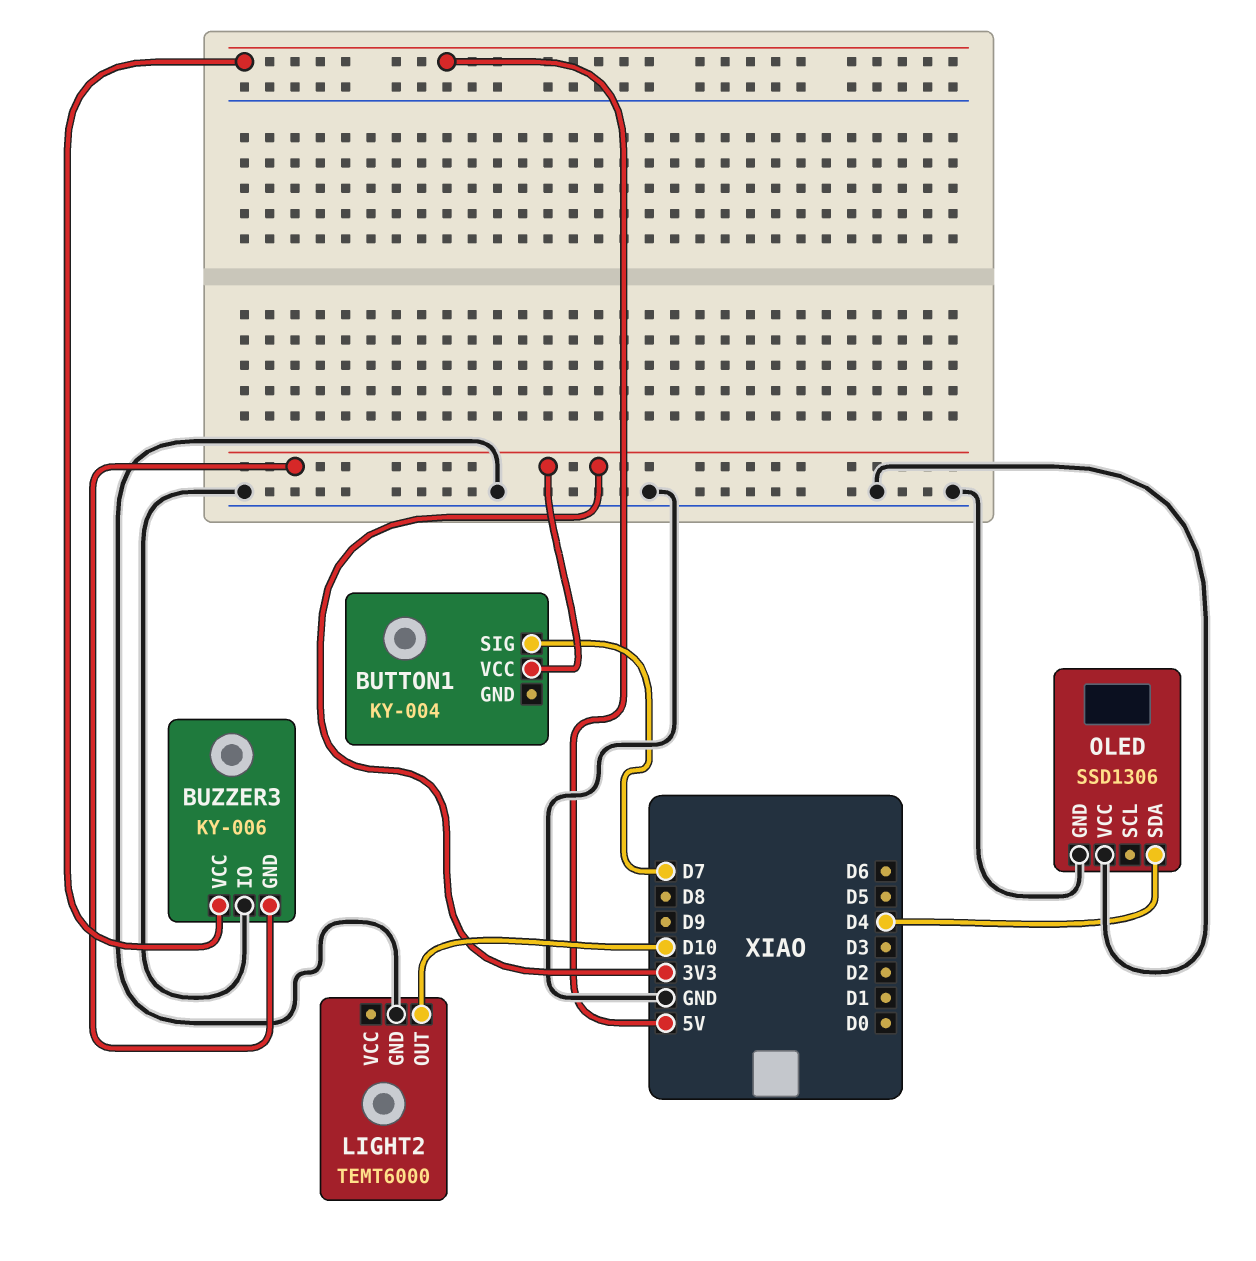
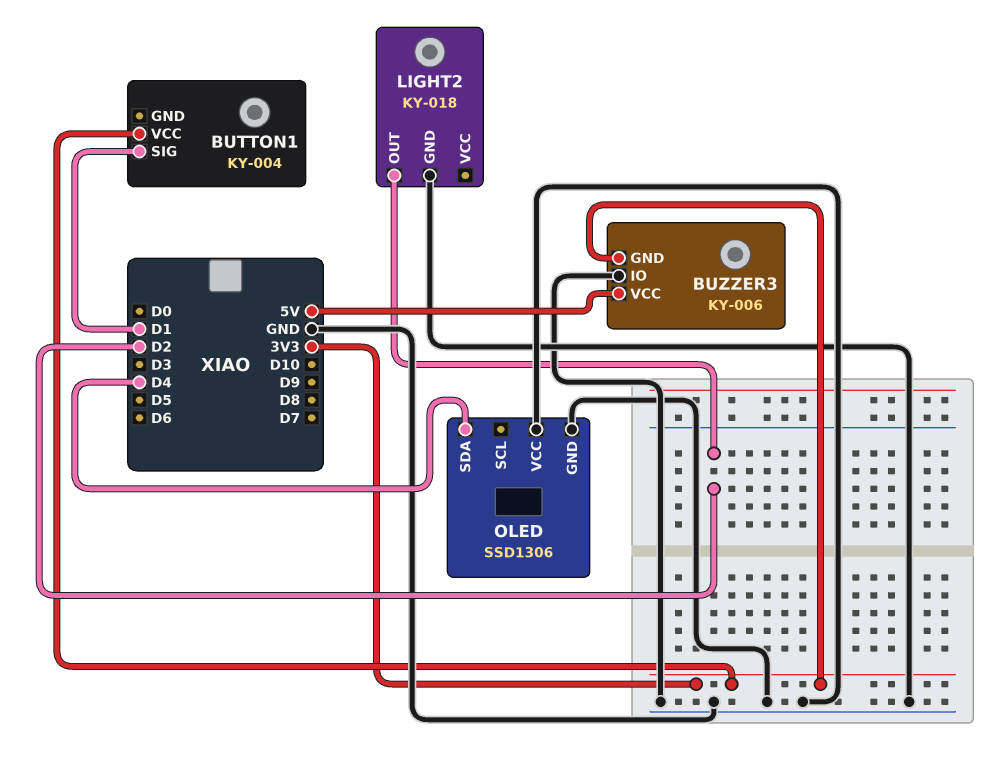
BUTTON1 pin SIG: D7 -> D1
LIGHT2: TEMT6000 -> KY-018
LIGHT2 pin OUT: D10 -> D2

